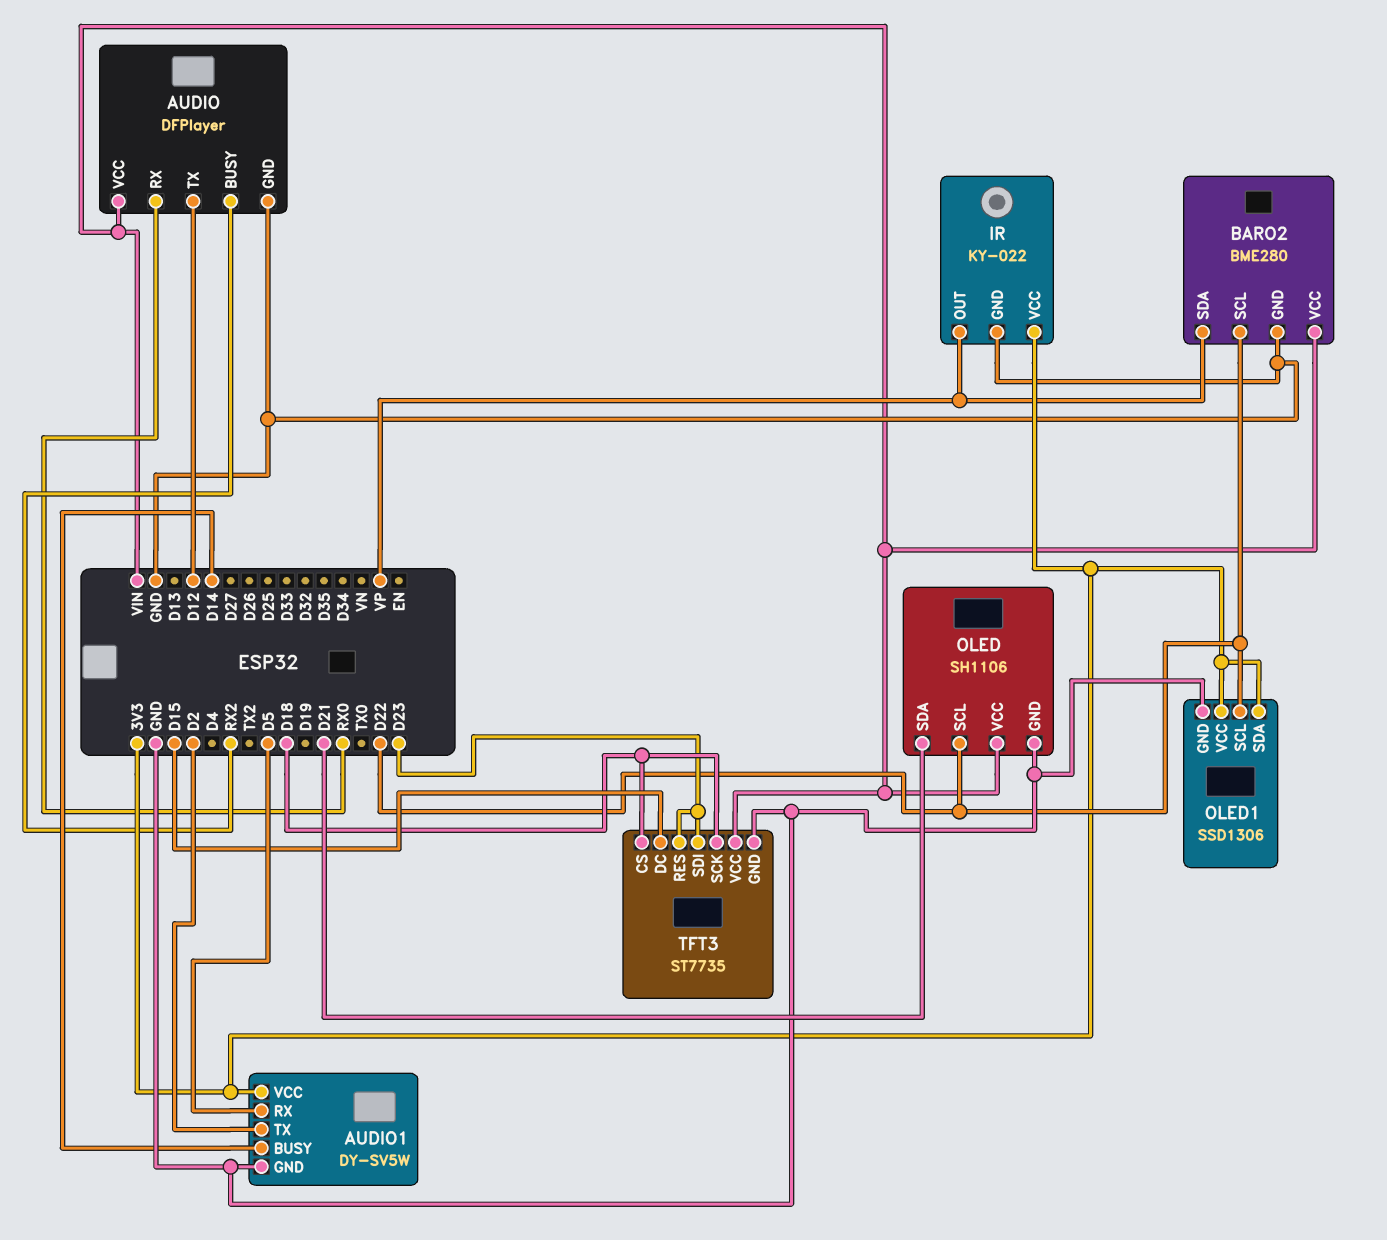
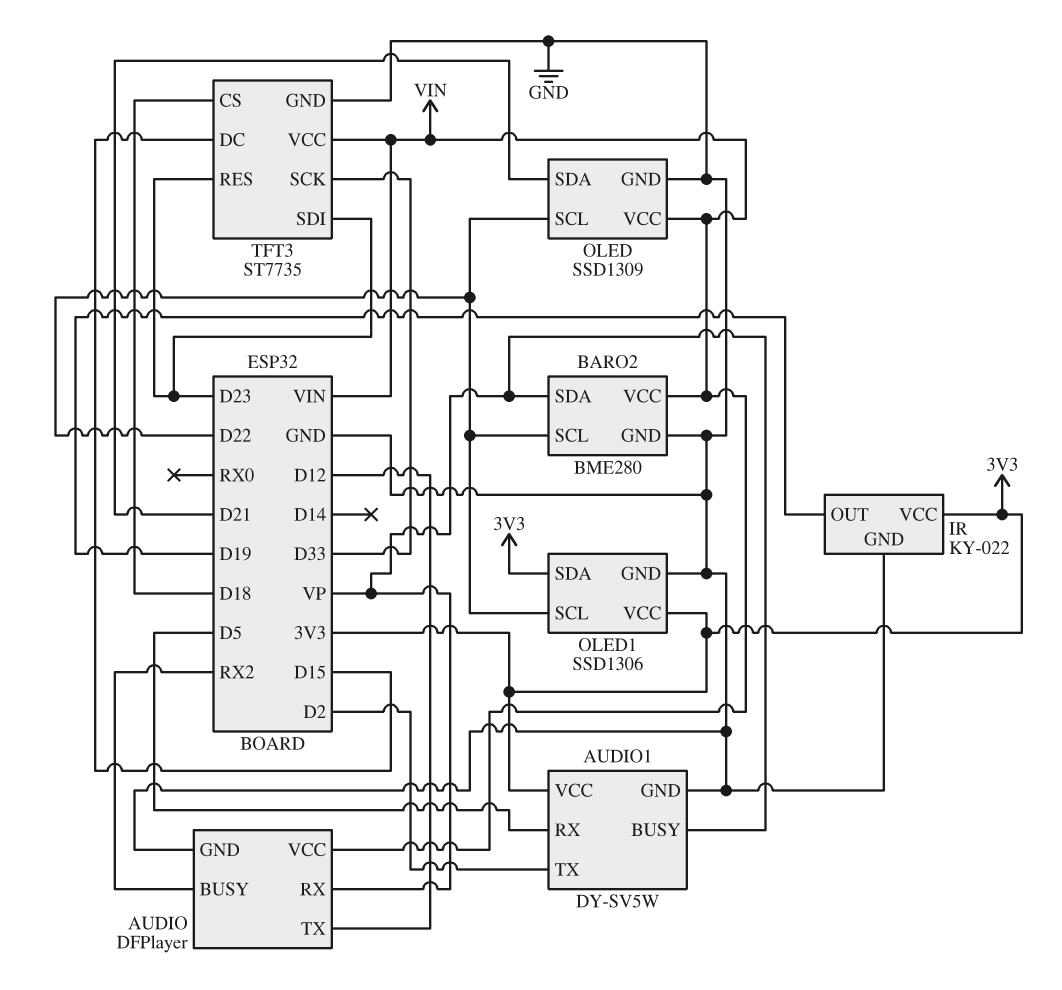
AUDIO pin RX: RX0 -> VP
AUDIO1 pin BUSY: D14 -> VP
IR pin OUT: VP -> D19
OLED: SH1106 -> SSD1309
TFT3 pin SCK: D18 -> D33

